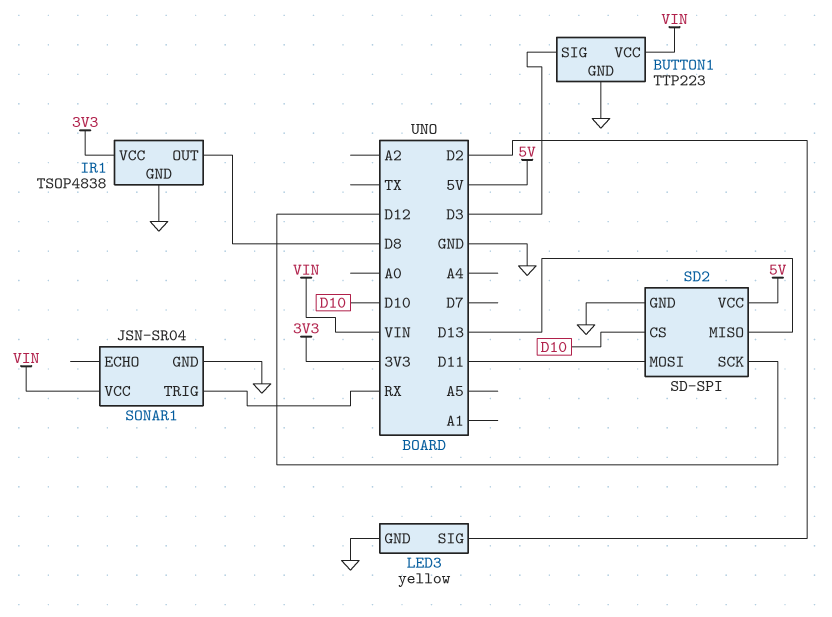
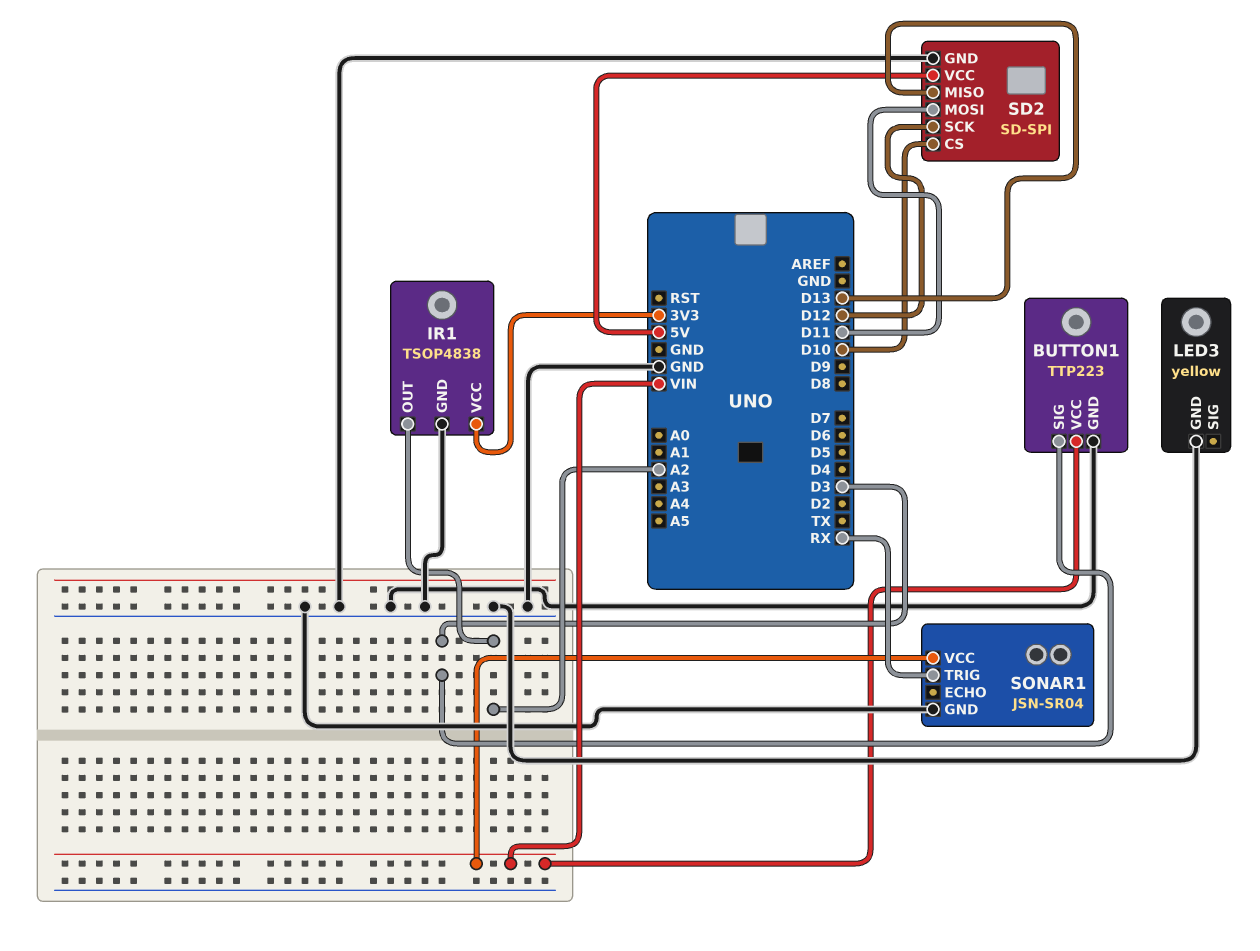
IR1 pin OUT: D8 -> A2
LED3 pin SIG: D2 -> none

